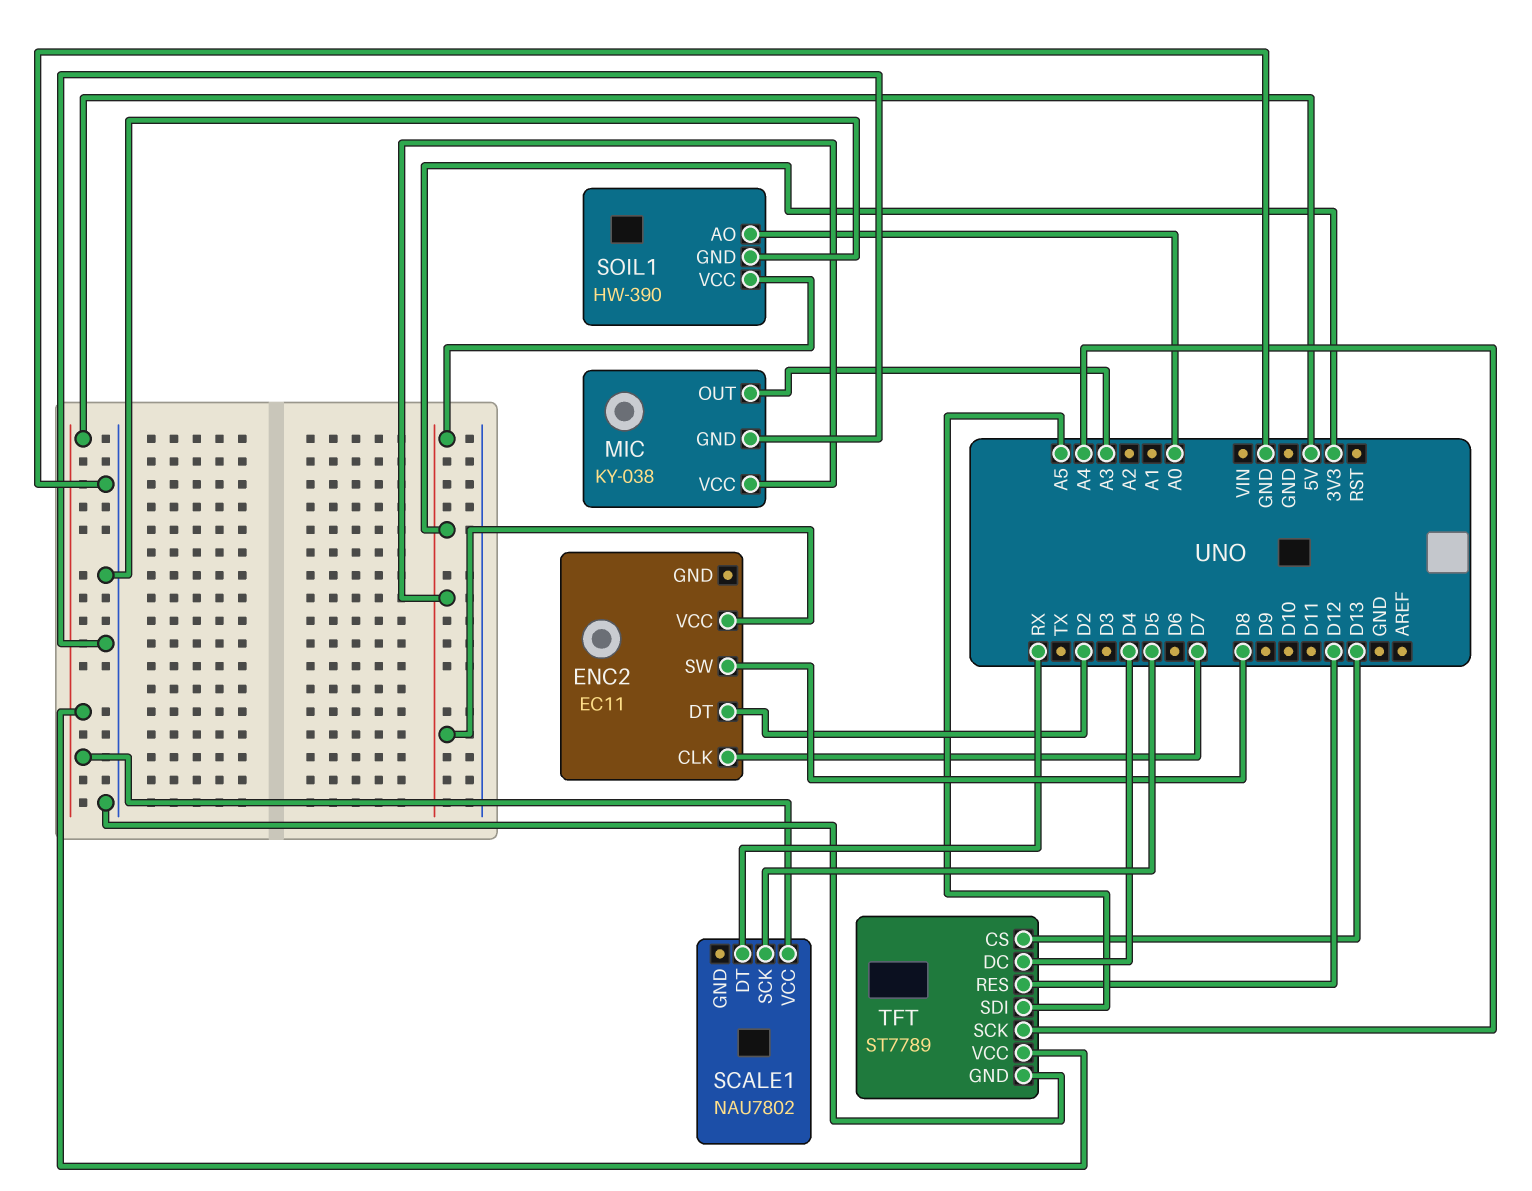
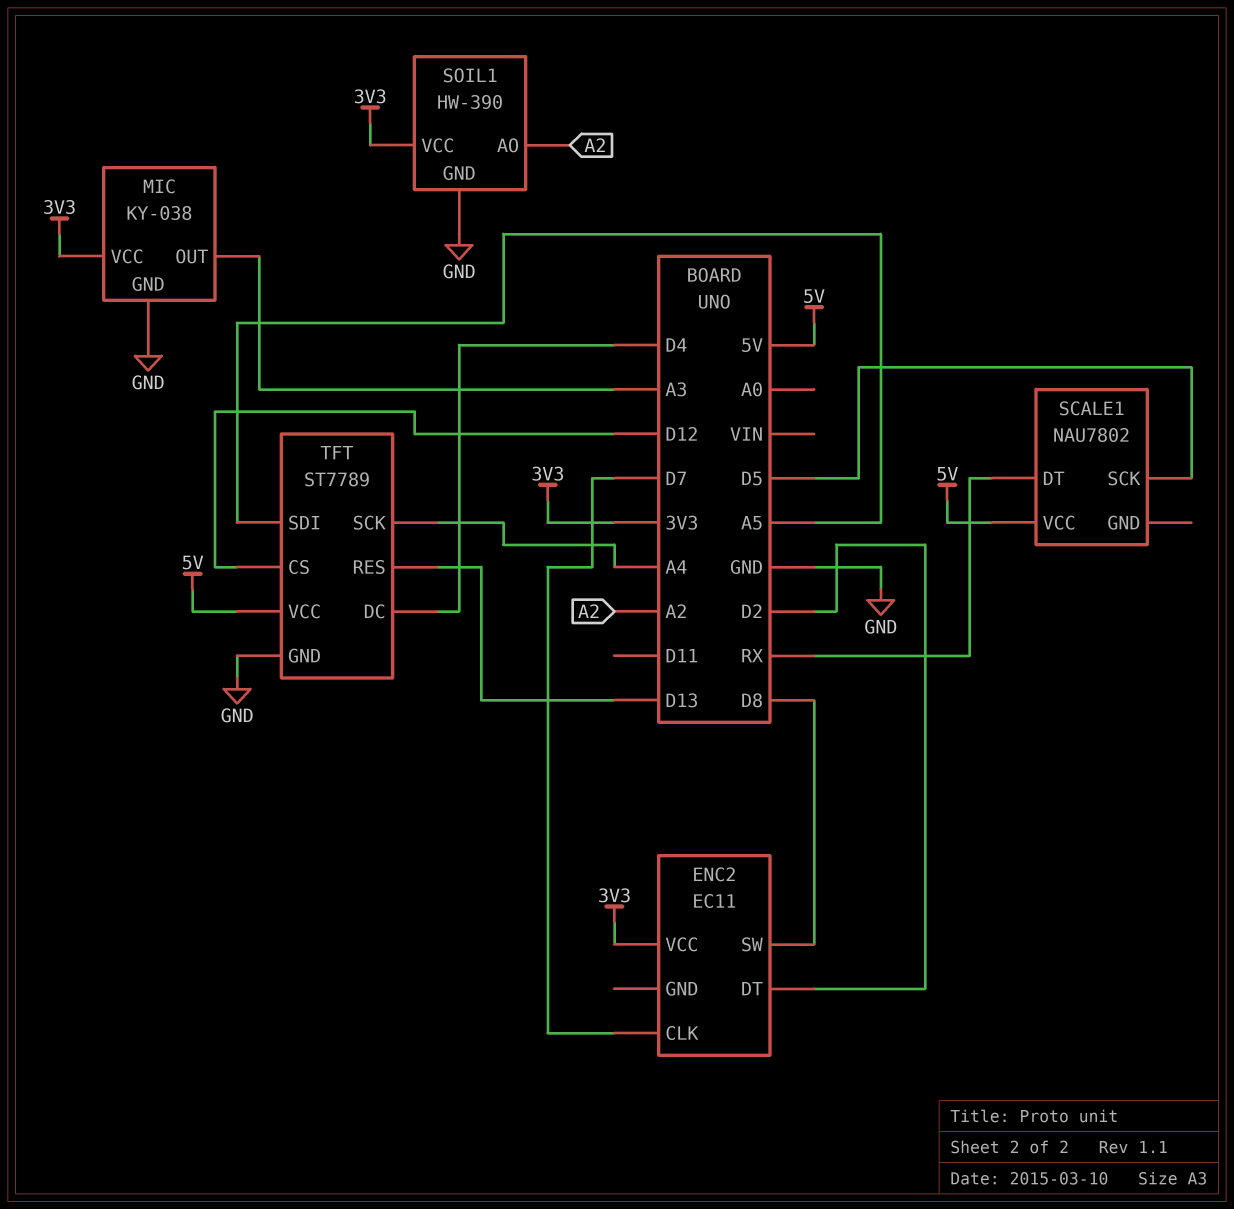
SOIL1 pin AO: A0 -> A2
TFT pin CS: D13 -> D12
TFT pin RES: D12 -> D13

